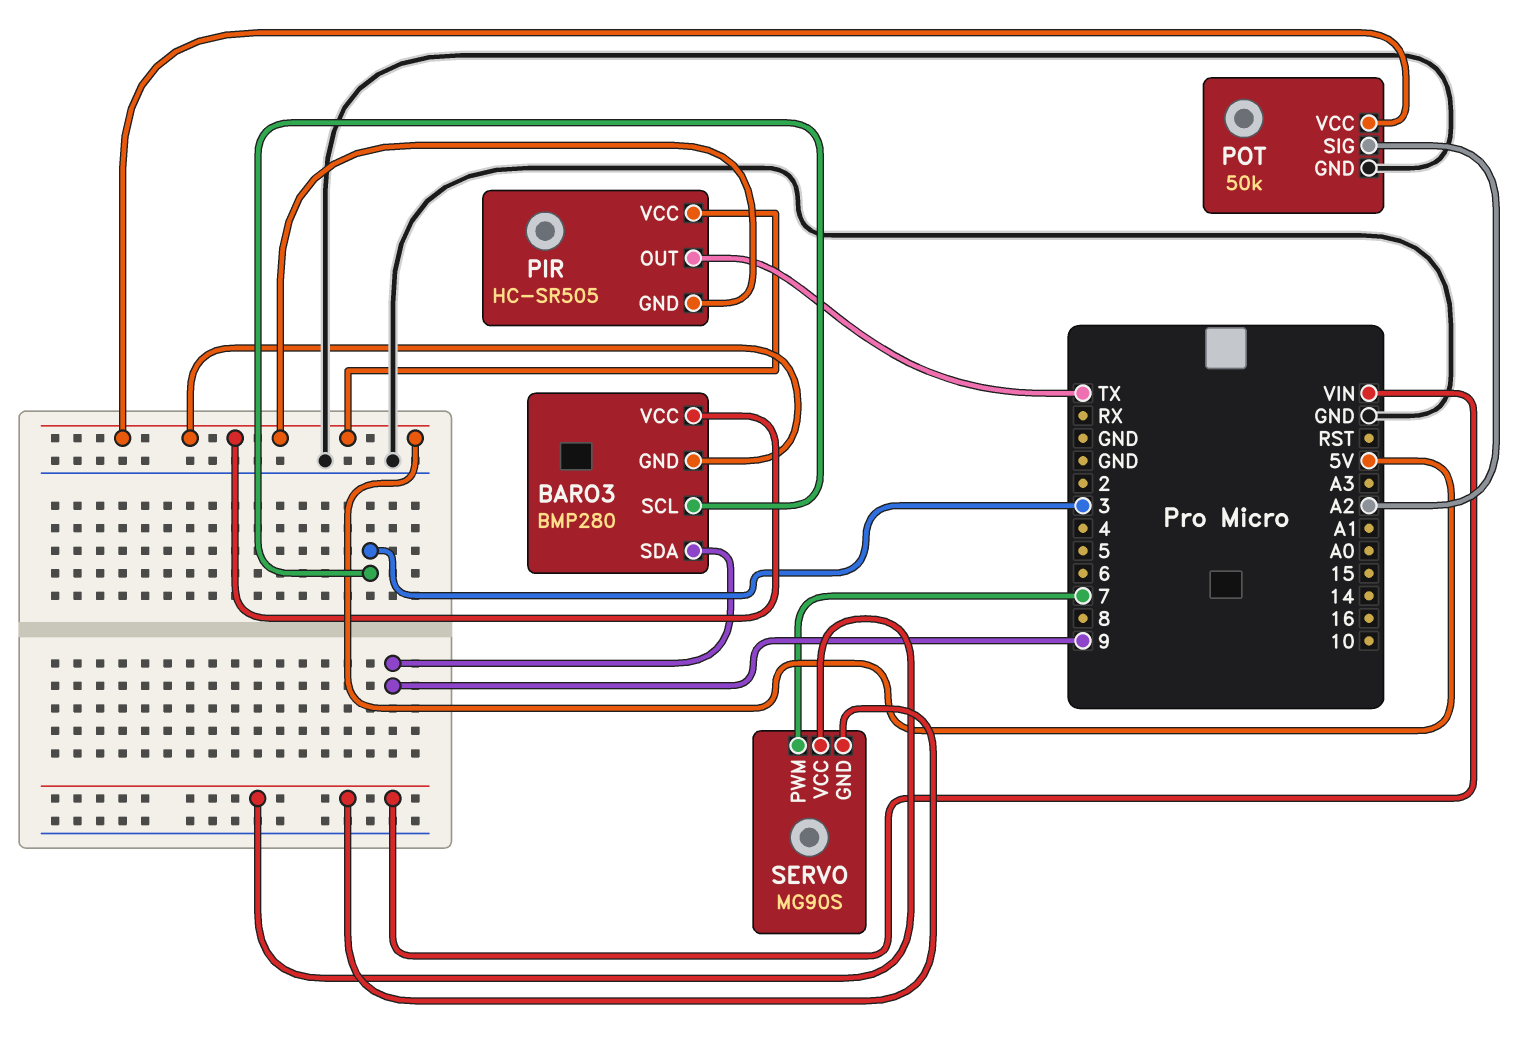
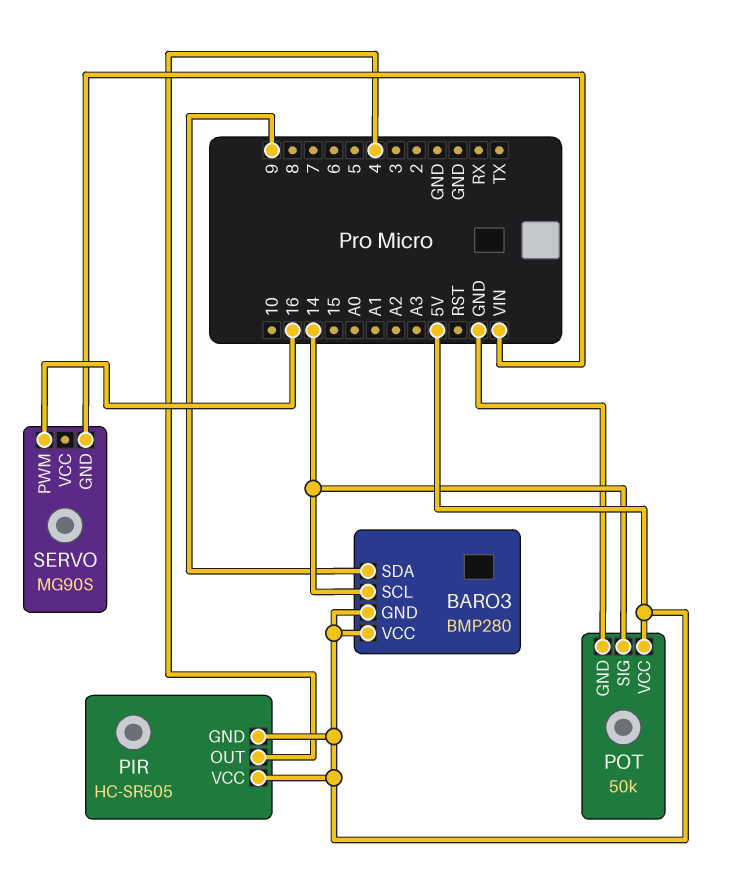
BARO3 pin SCL: 3 -> 14
PIR pin OUT: TX -> 4
POT pin SIG: A2 -> 14
SERVO pin PWM: 7 -> 16
SERVO pin VCC: VIN -> none

